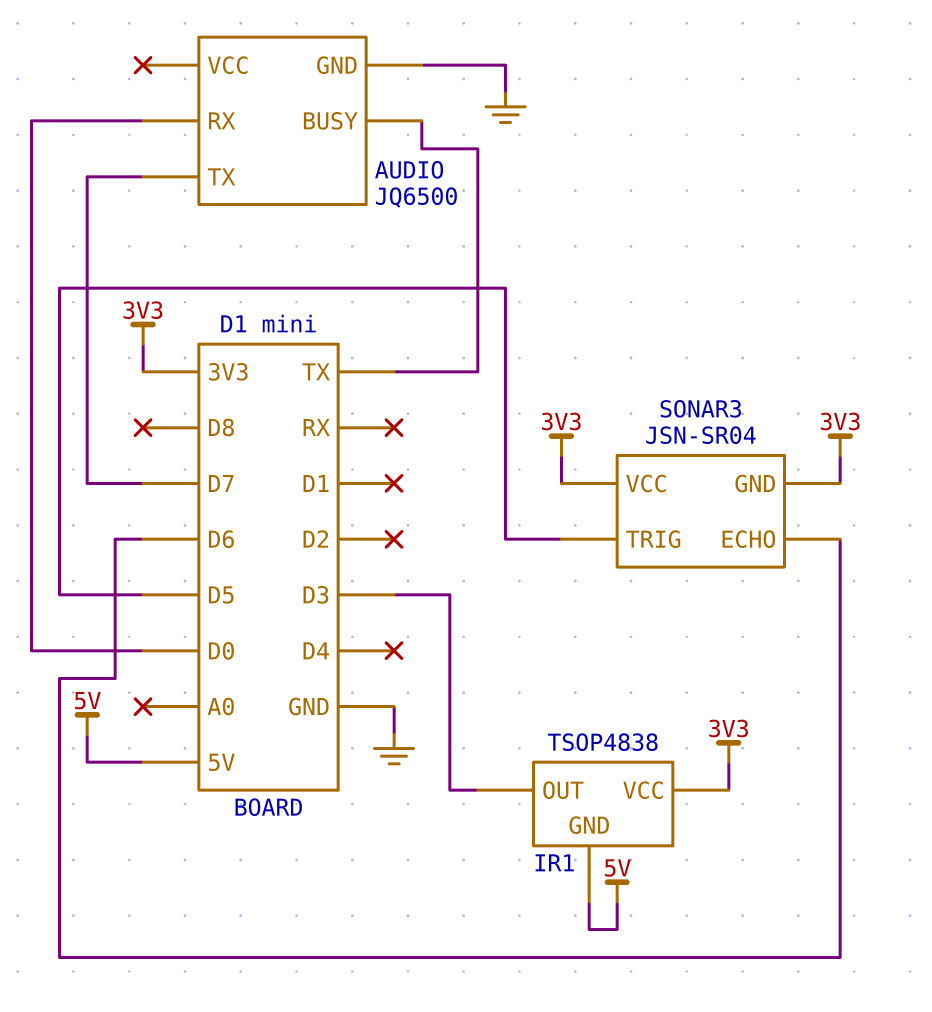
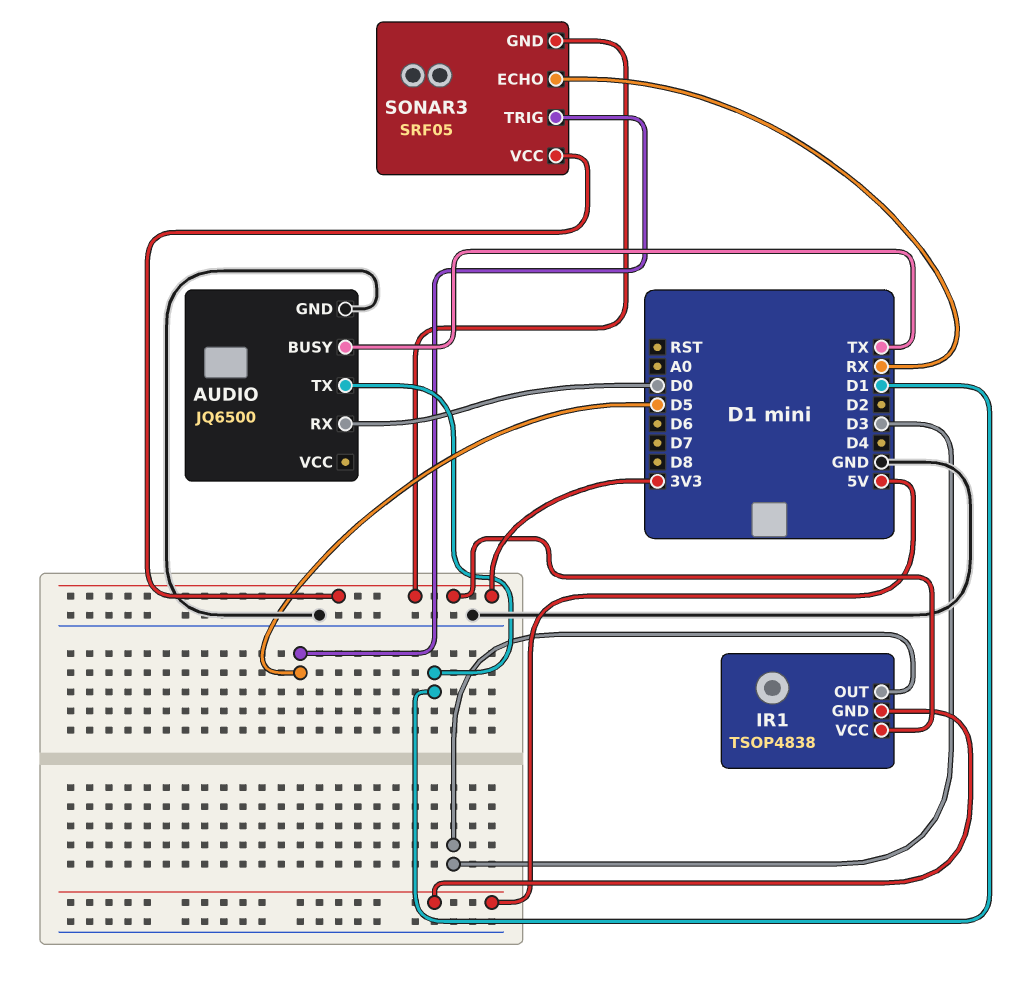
AUDIO pin TX: D7 -> D1
SONAR3: JSN-SR04 -> SRF05
SONAR3 pin ECHO: D6 -> RX

